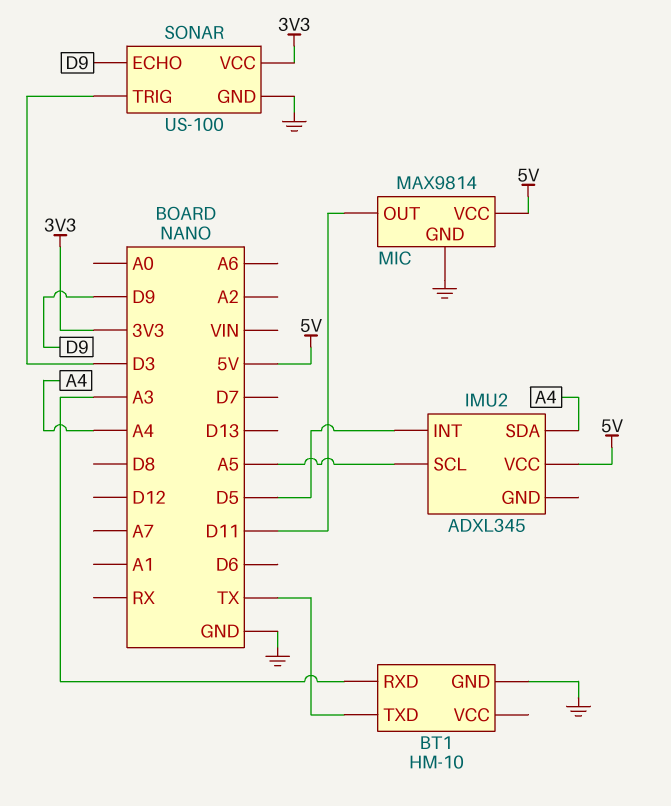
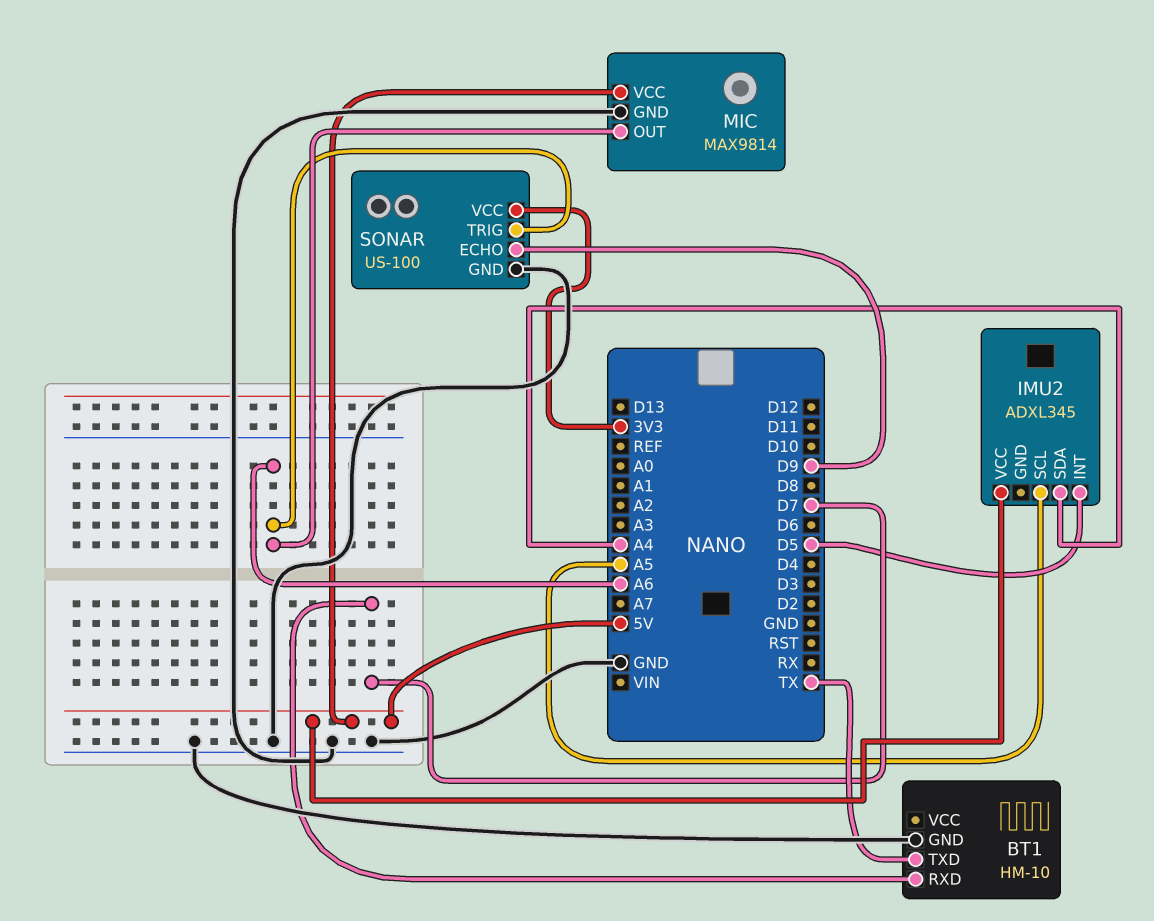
BT1 pin RXD: A3 -> D7
MIC pin OUT: D11 -> A6
SONAR pin TRIG: D3 -> A6

